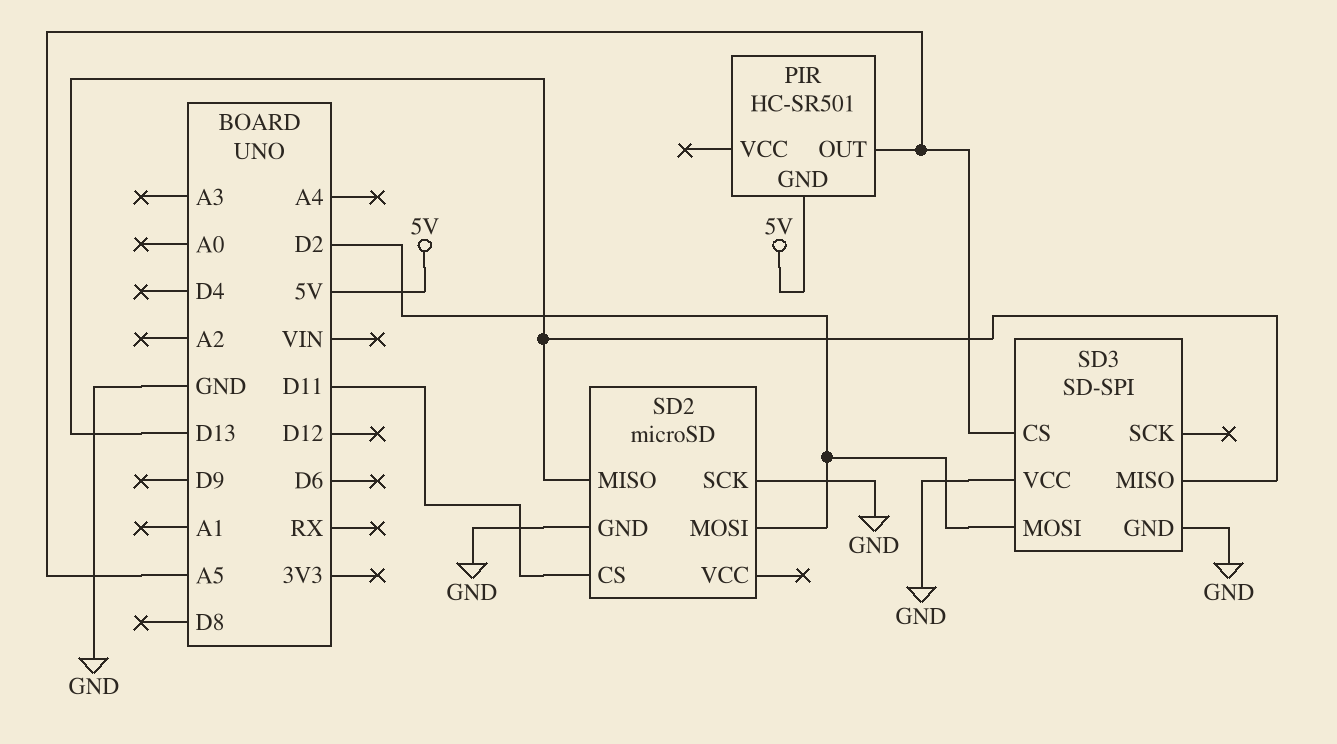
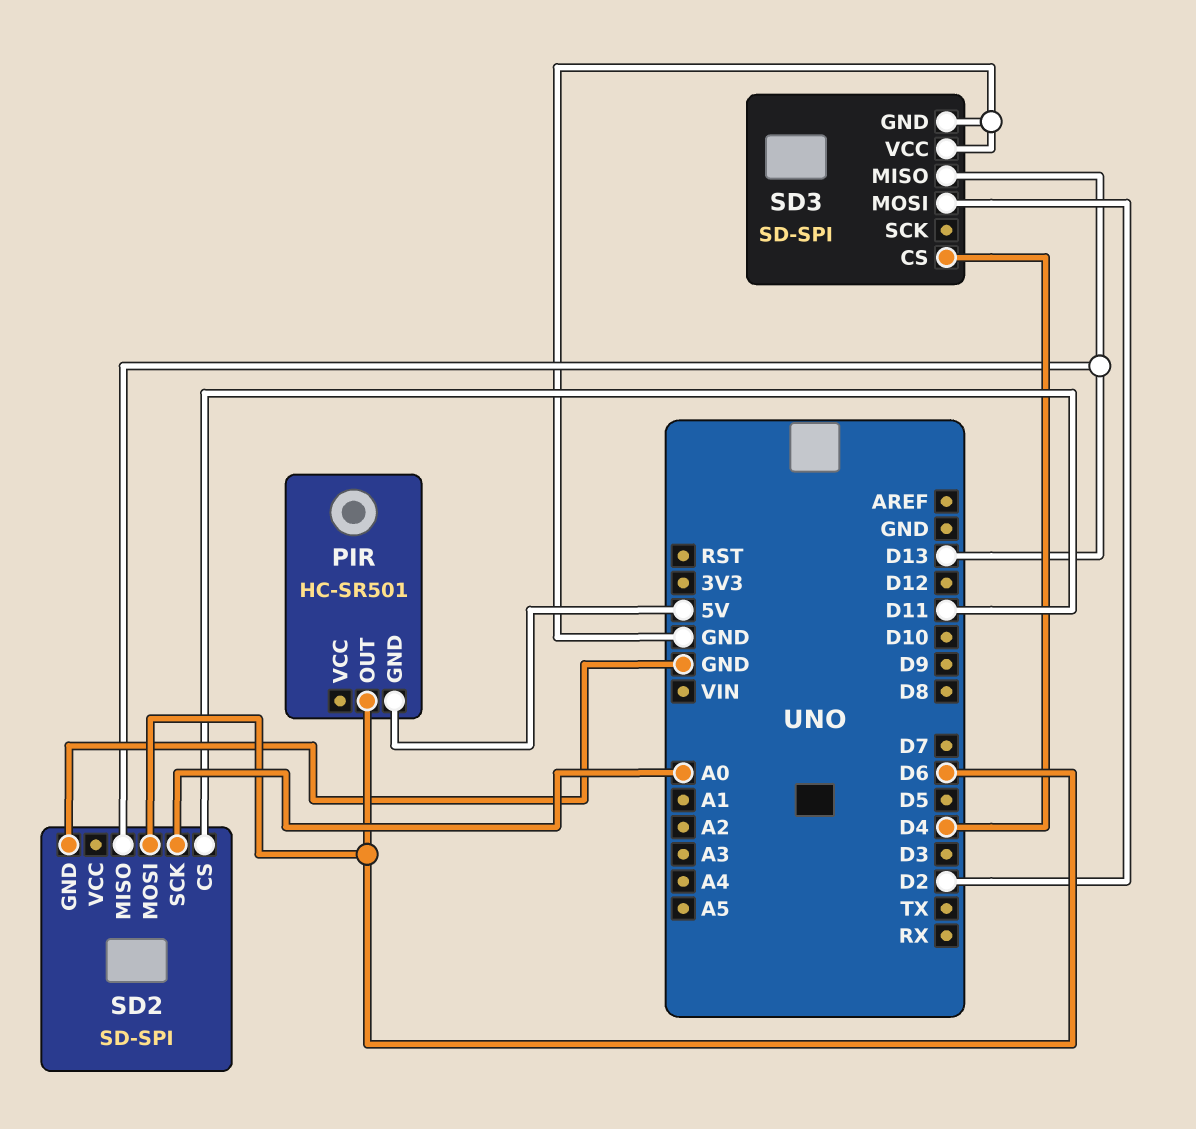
PIR pin OUT: A5 -> D6
SD2: microSD -> SD-SPI
SD2 pin MOSI: D2 -> D6
SD2 pin SCK: GND -> A0
SD3 pin CS: A5 -> D4

